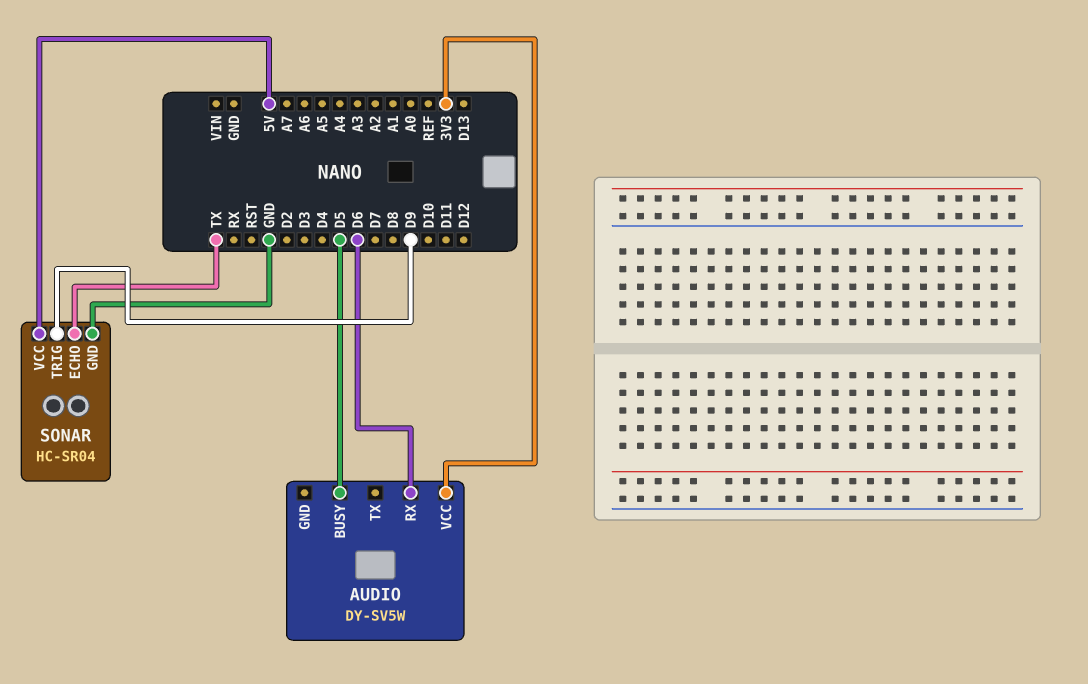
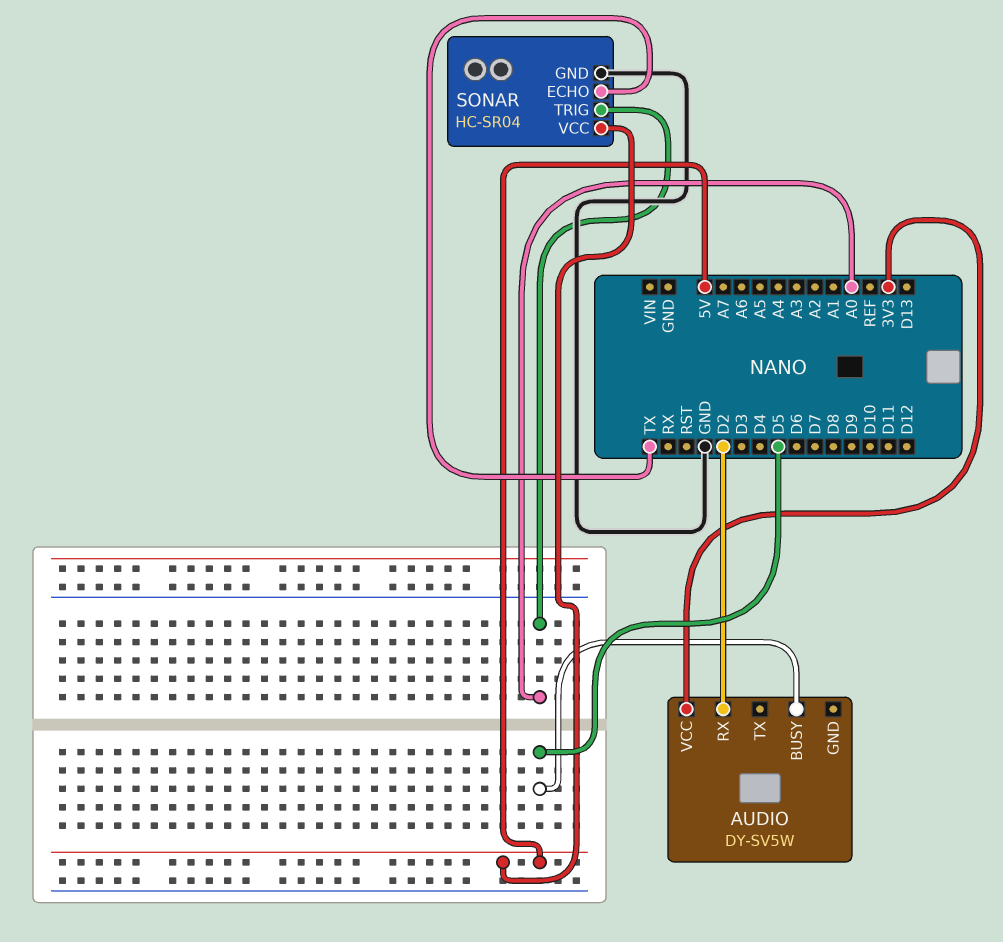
AUDIO pin RX: D6 -> D2
SONAR pin TRIG: D9 -> A0

